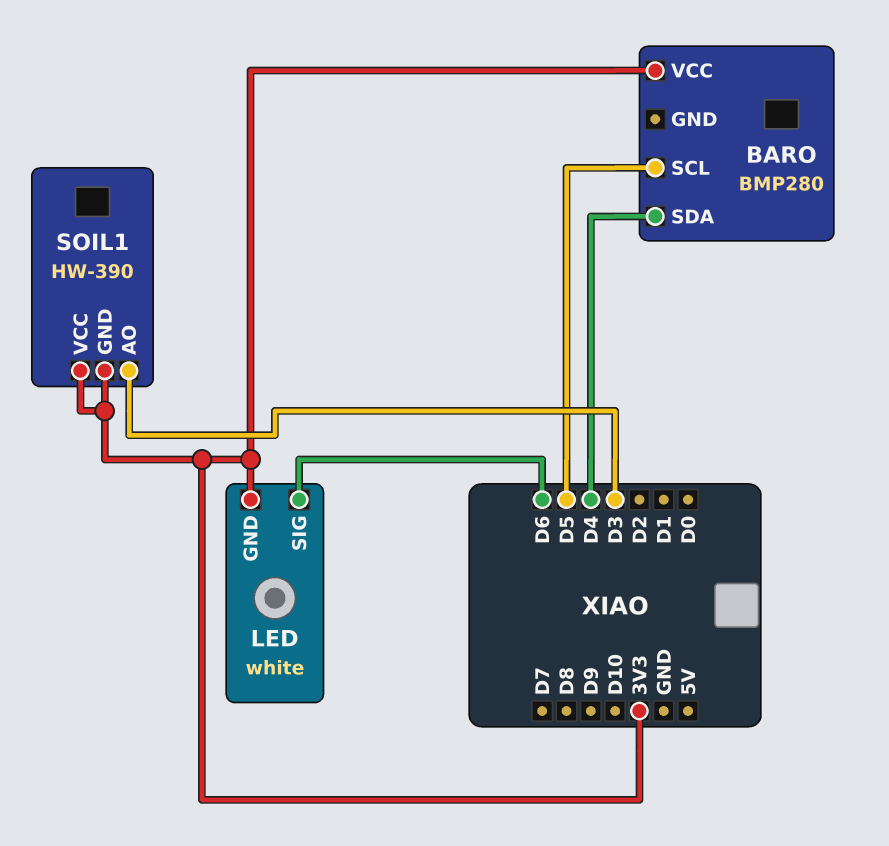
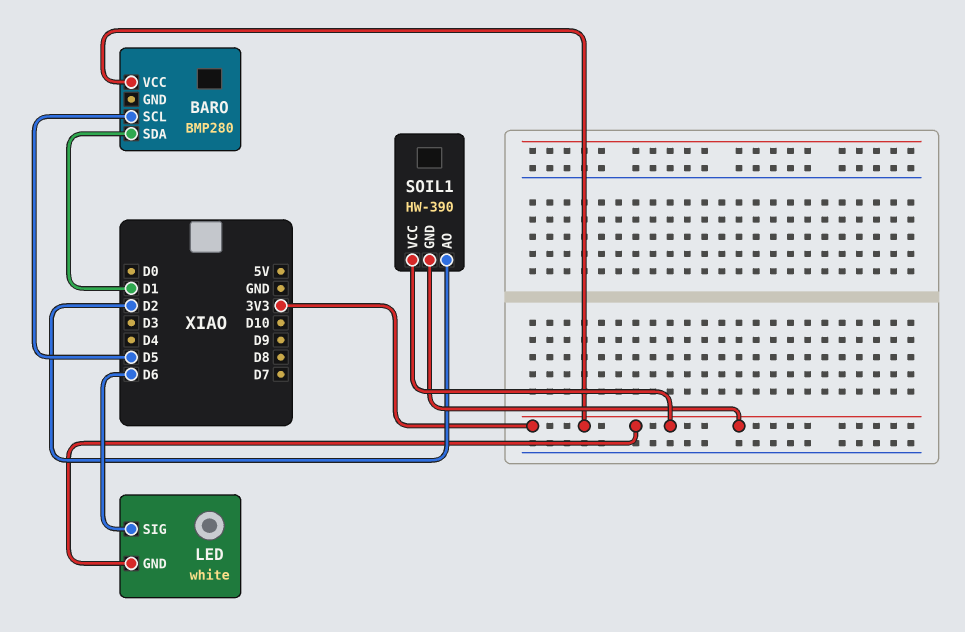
BARO pin SDA: D4 -> D1
SOIL1 pin AO: D3 -> D2

